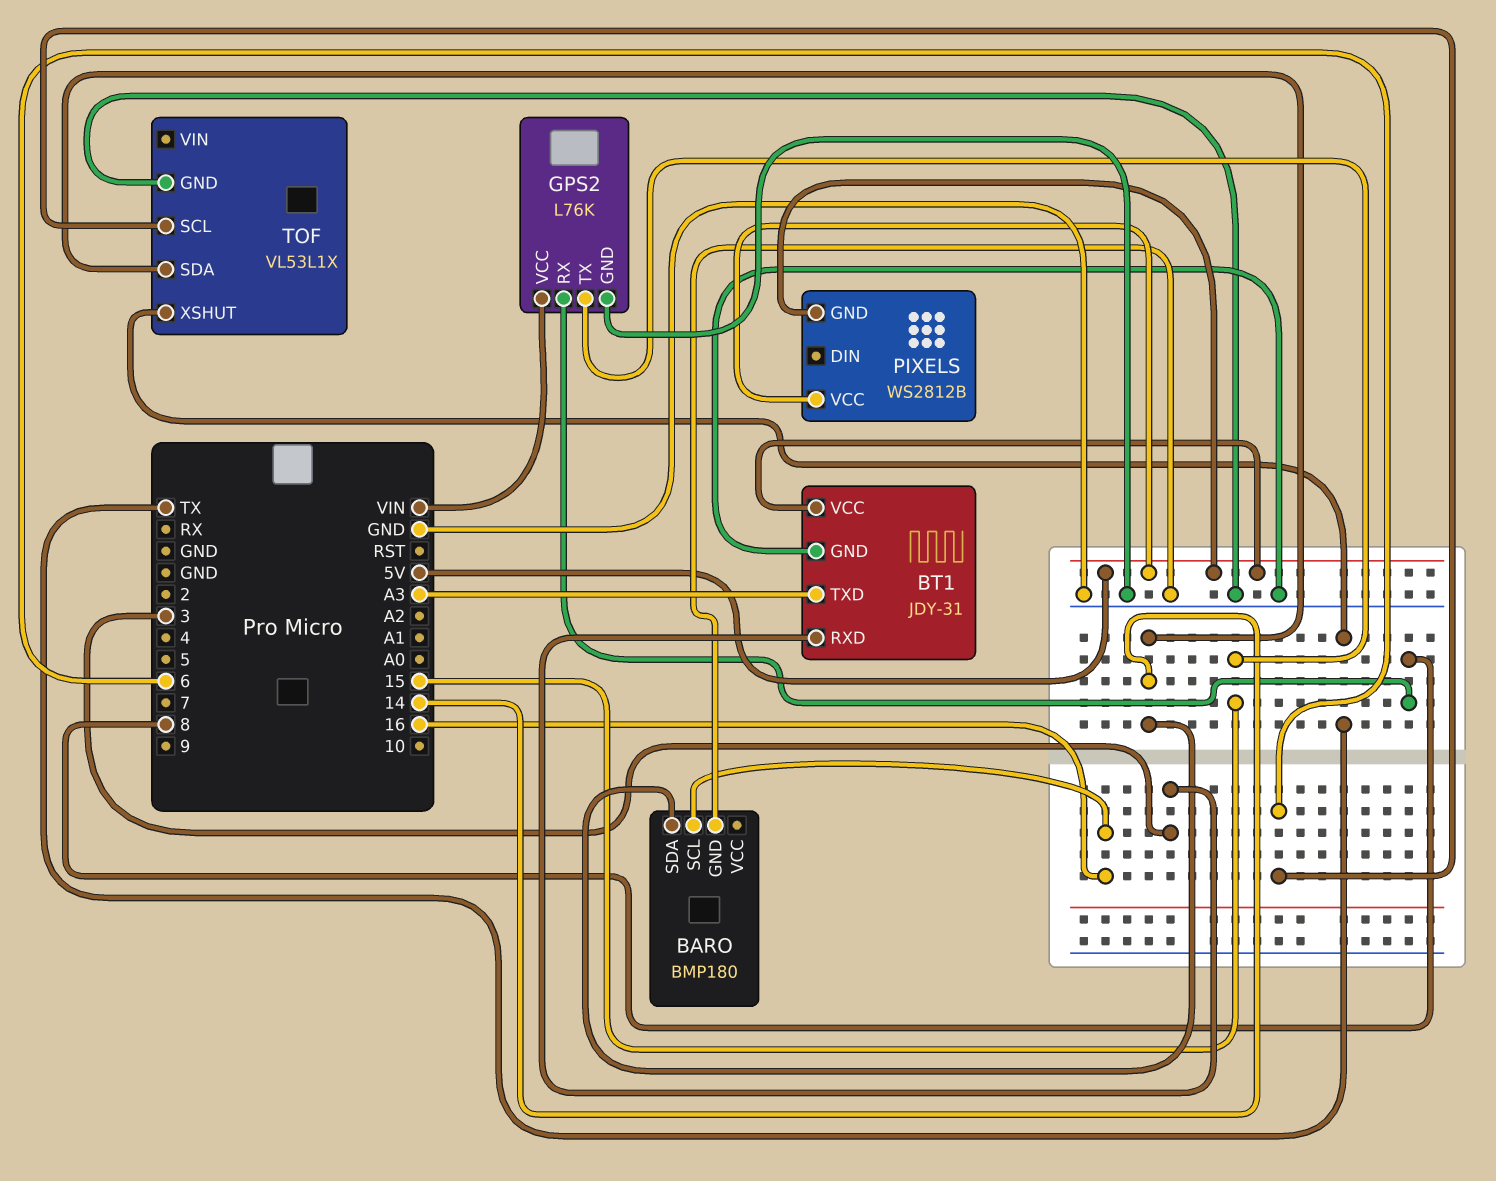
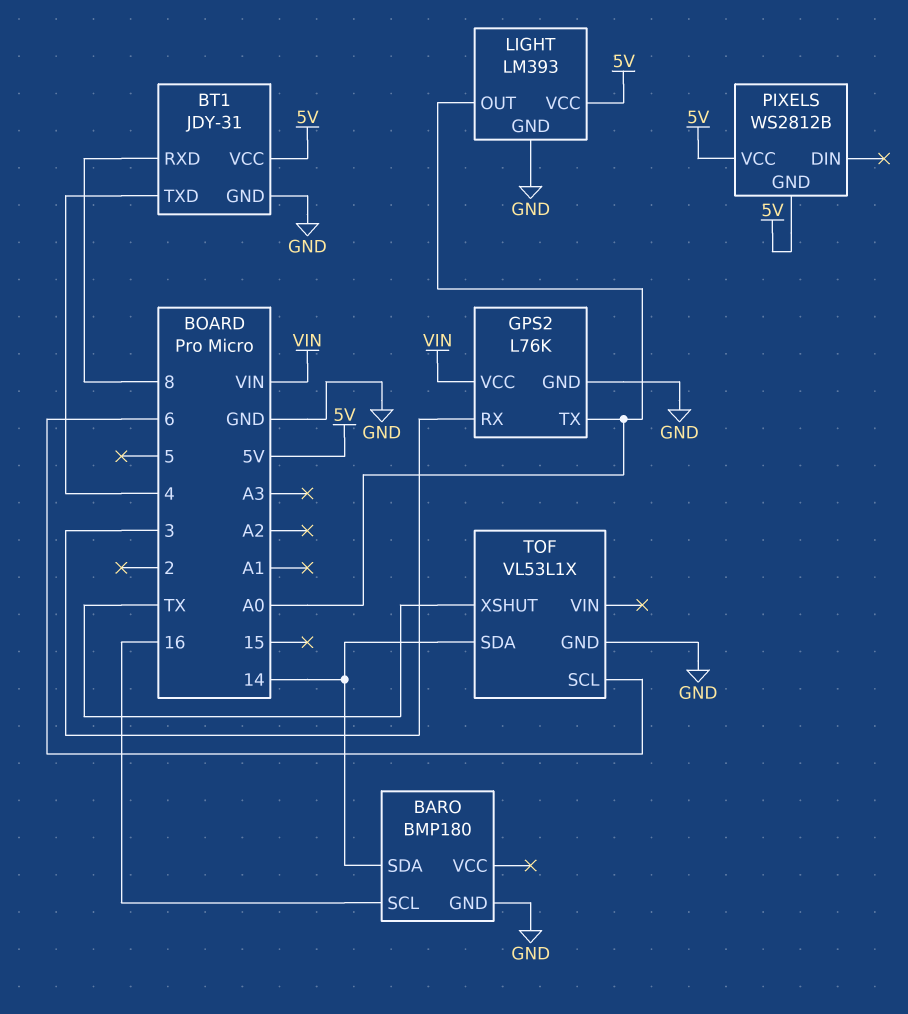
BT1 pin RXD: 3 -> 8
BT1 pin TXD: A3 -> 4
GPS2 pin RX: 8 -> 3
GPS2 pin TX: 15 -> A0
LIGHT: none -> LM393
LIGHT pin GND: none -> GND
LIGHT pin OUT: none -> A0
LIGHT pin VCC: none -> 5V

